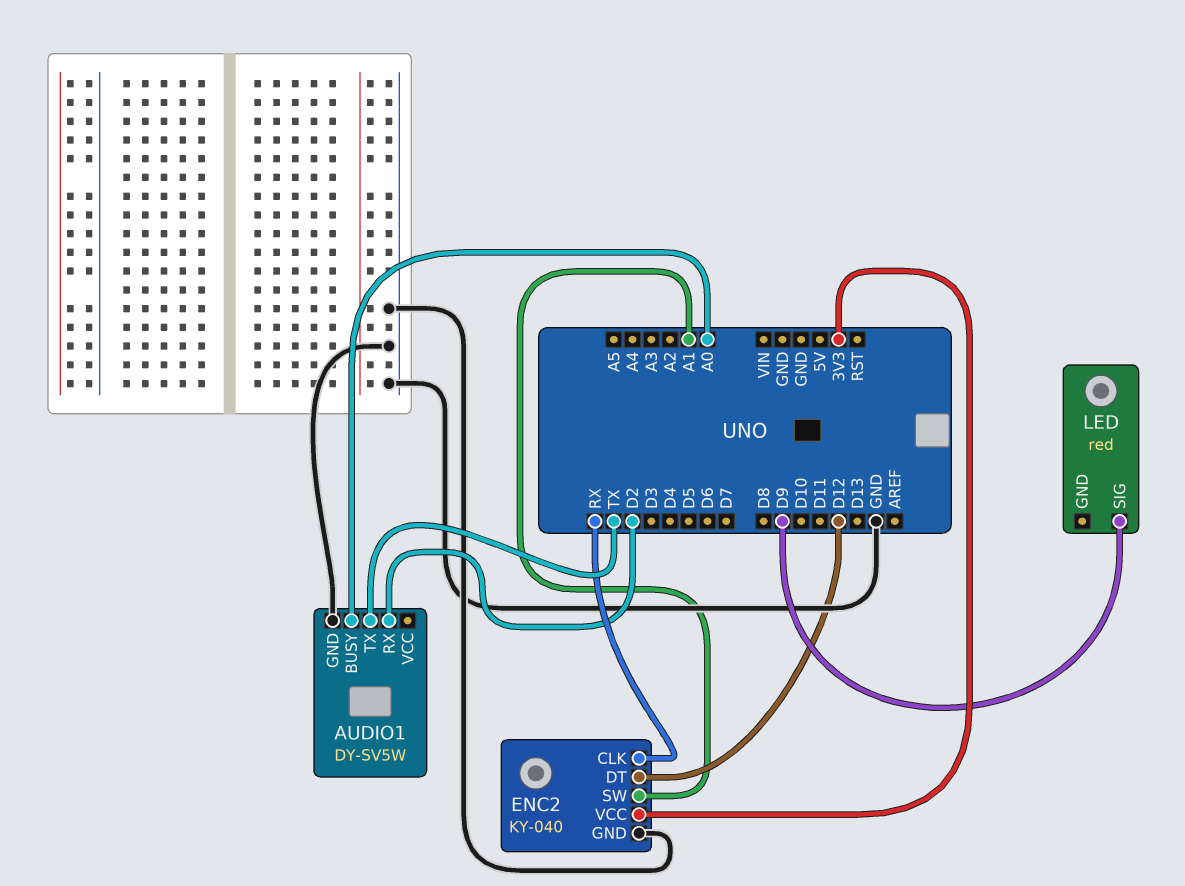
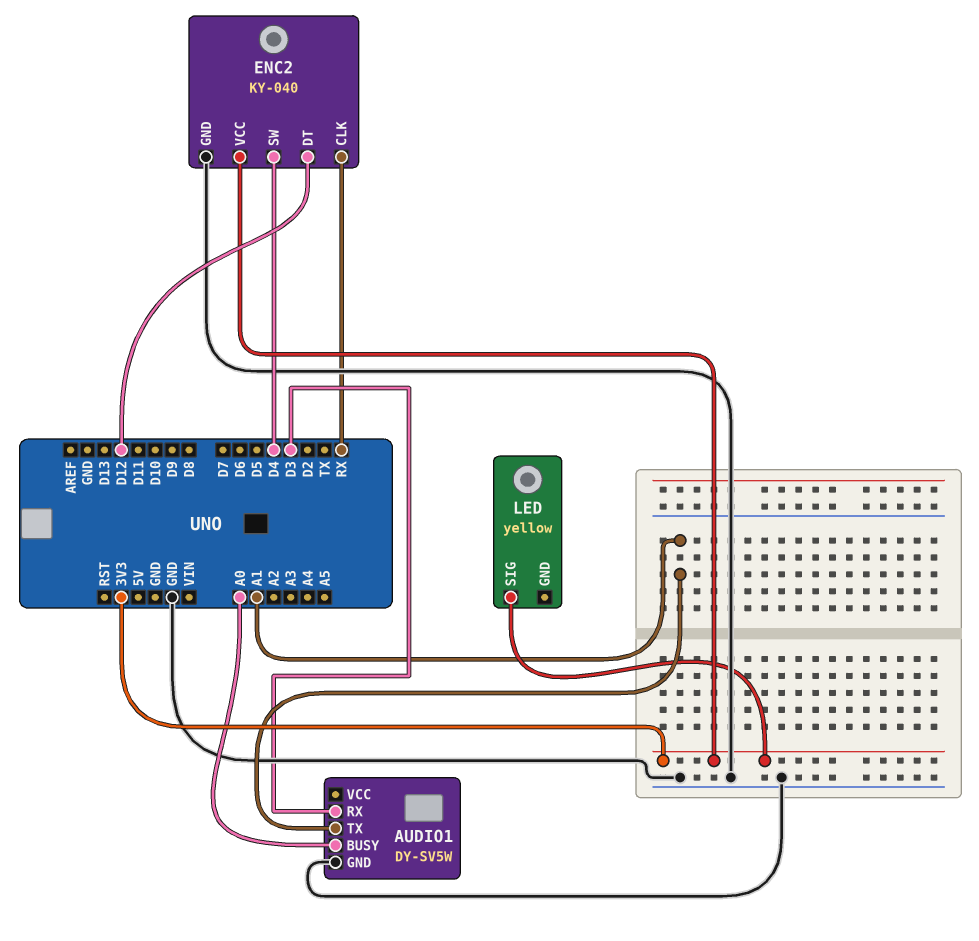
AUDIO1 pin RX: D2 -> D3
AUDIO1 pin TX: TX -> A1
ENC2 pin SW: A1 -> D4
LED: red -> yellow
LED pin SIG: D9 -> 3V3

